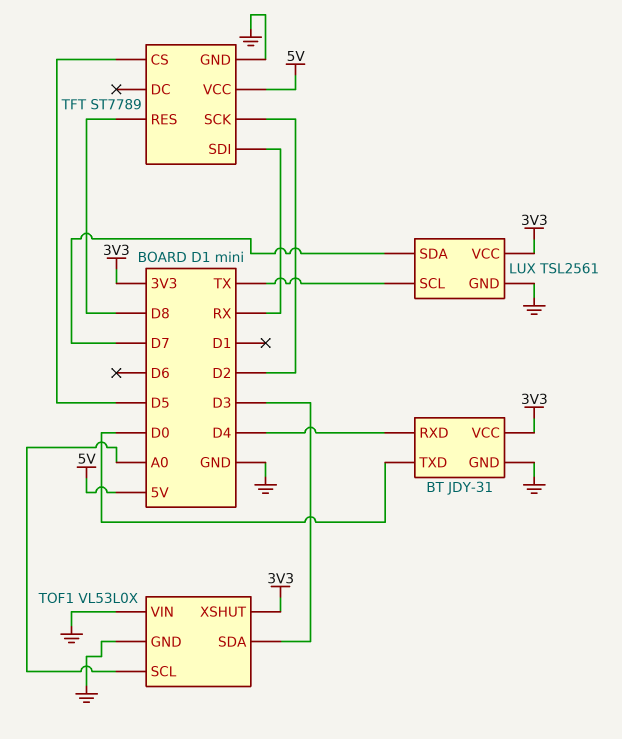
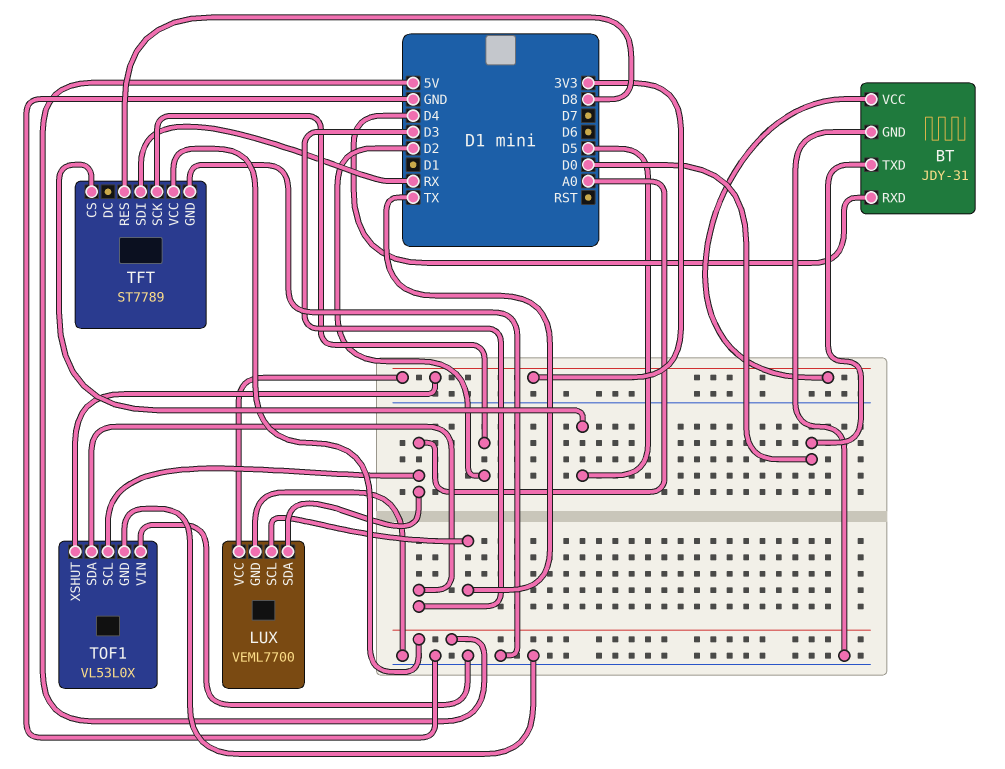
LUX: TSL2561 -> VEML7700
LUX pin SDA: D7 -> A0

